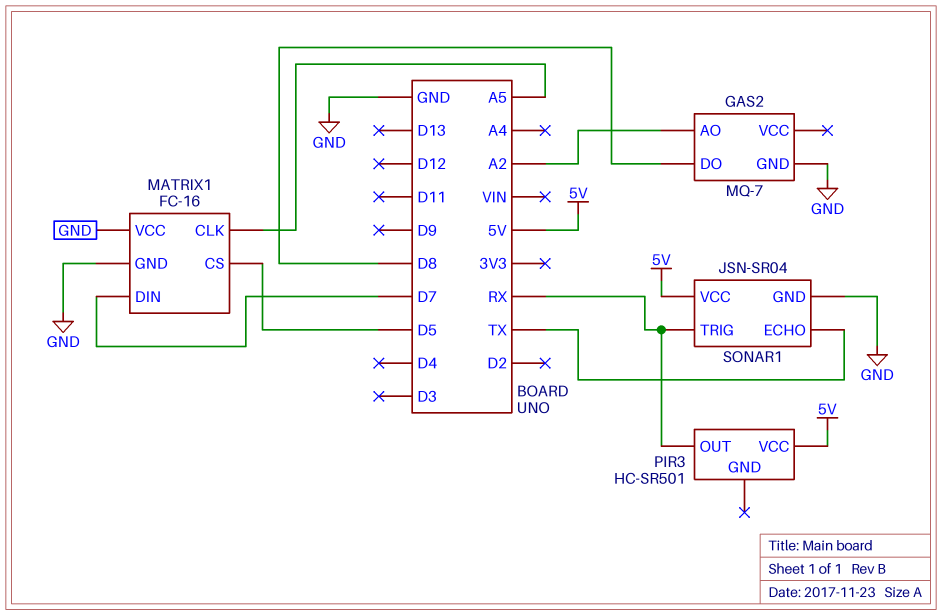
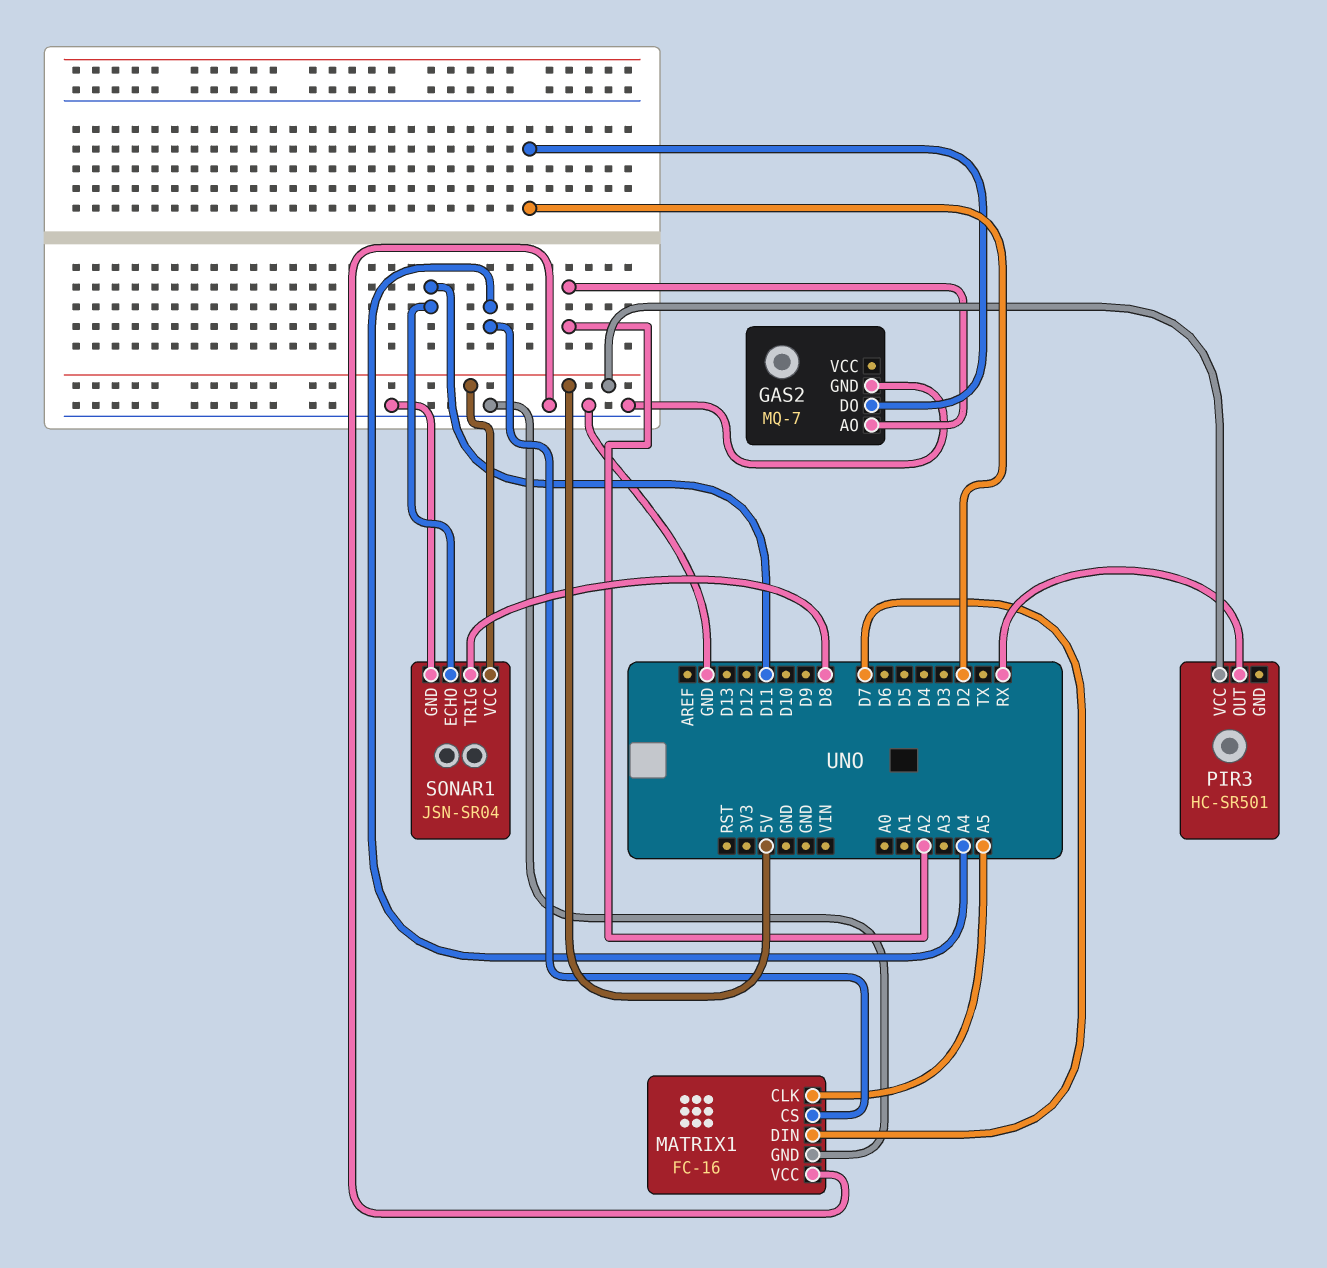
GAS2 pin DO: D8 -> D2
MATRIX1 pin CS: D5 -> A4
SONAR1 pin ECHO: TX -> D11
SONAR1 pin TRIG: RX -> D8

